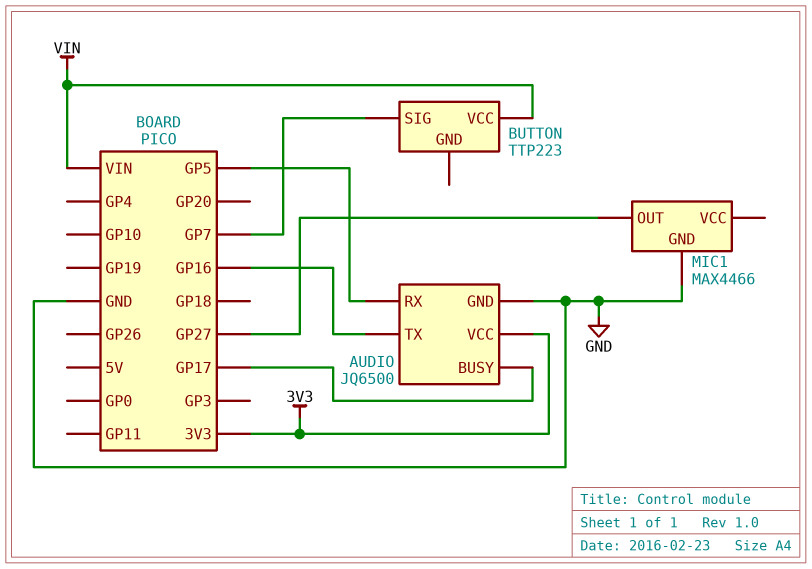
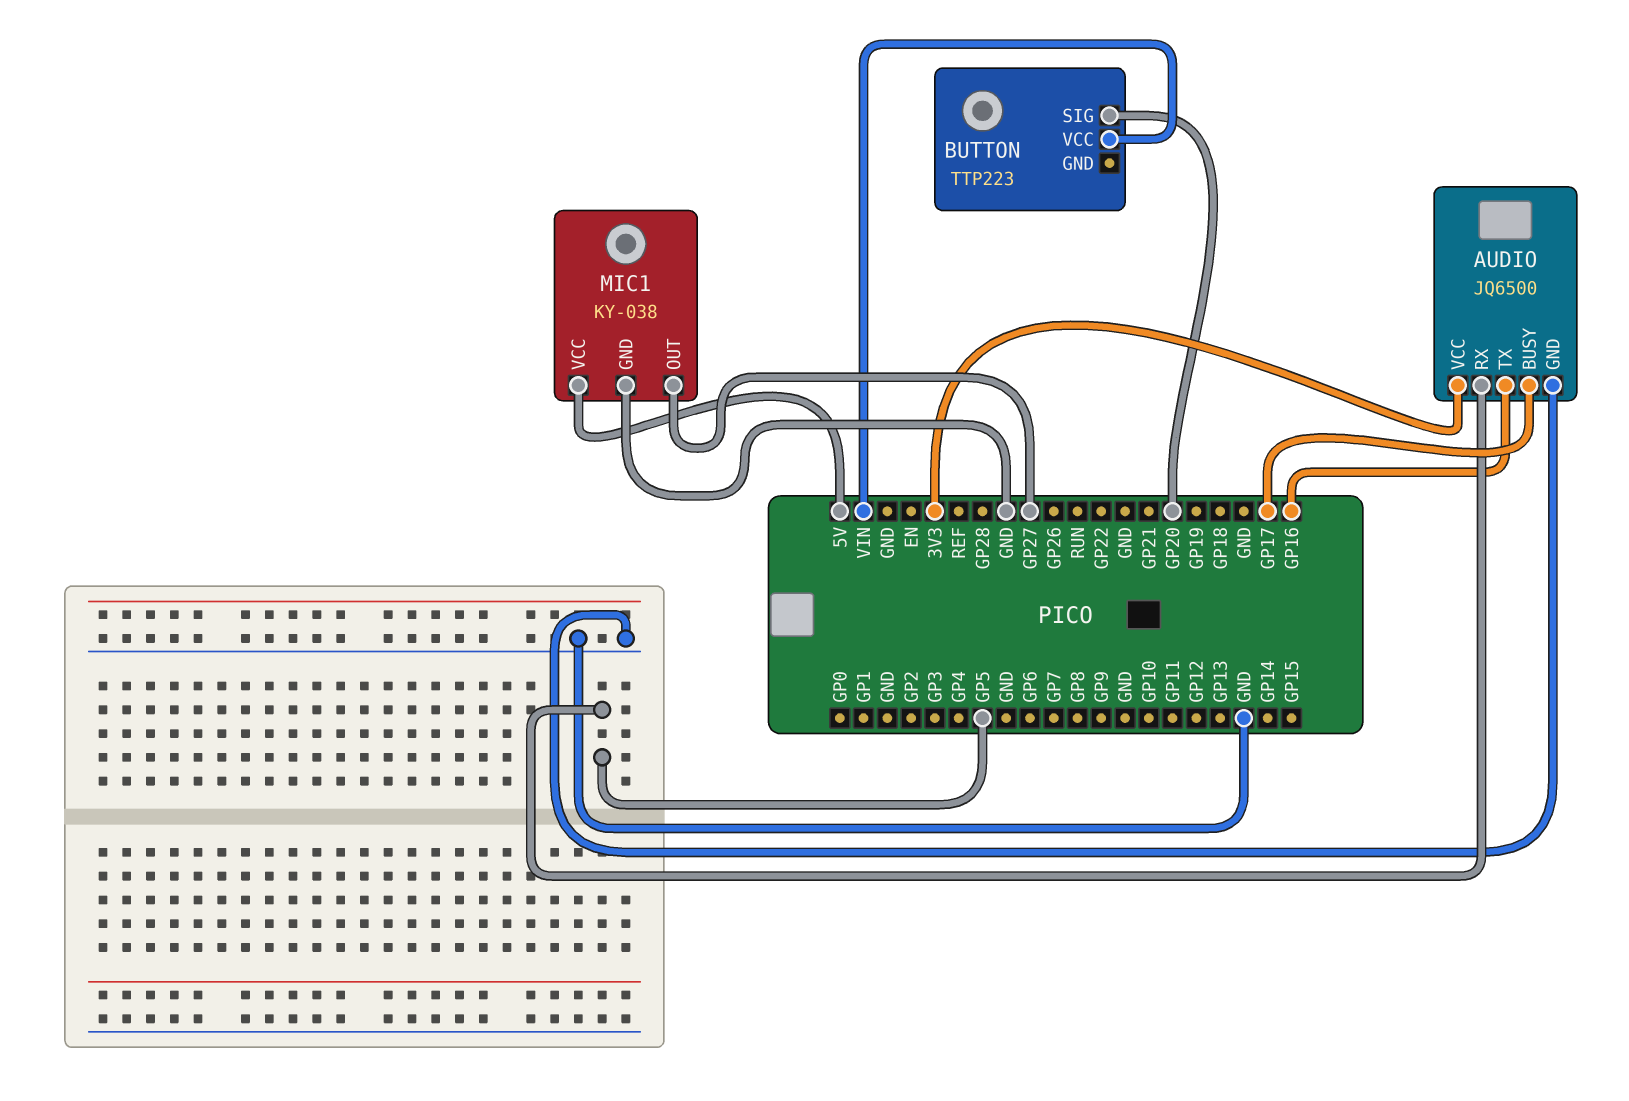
BUTTON pin SIG: GP7 -> GP20
MIC1: MAX4466 -> KY-038
MIC1 pin VCC: none -> 5V

